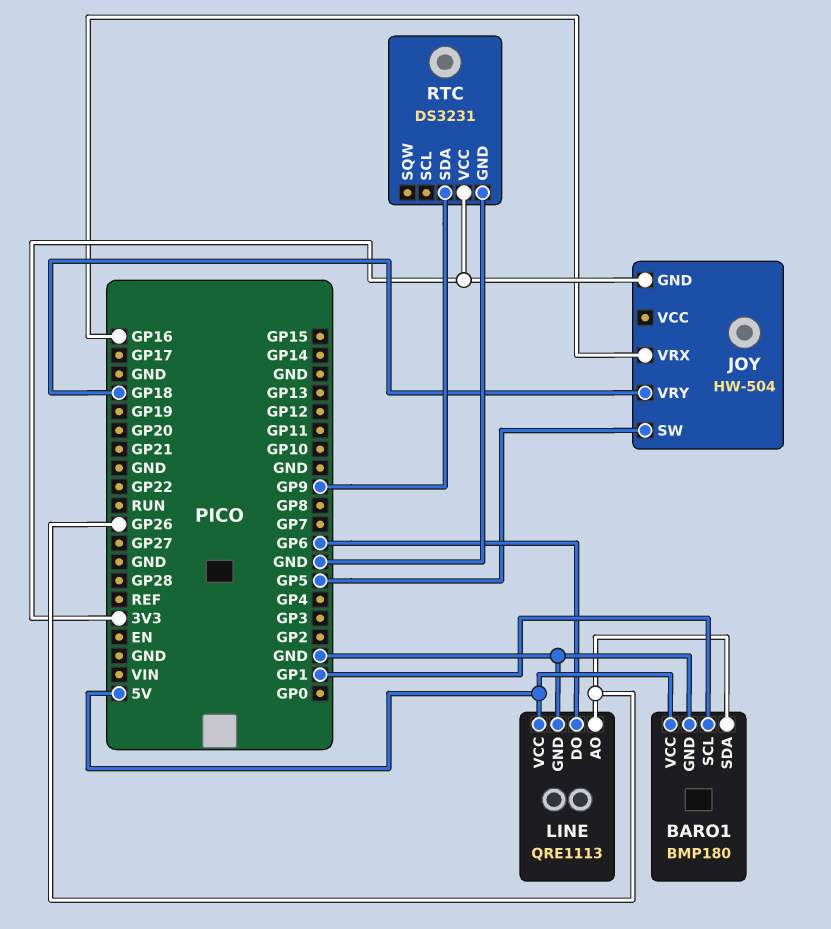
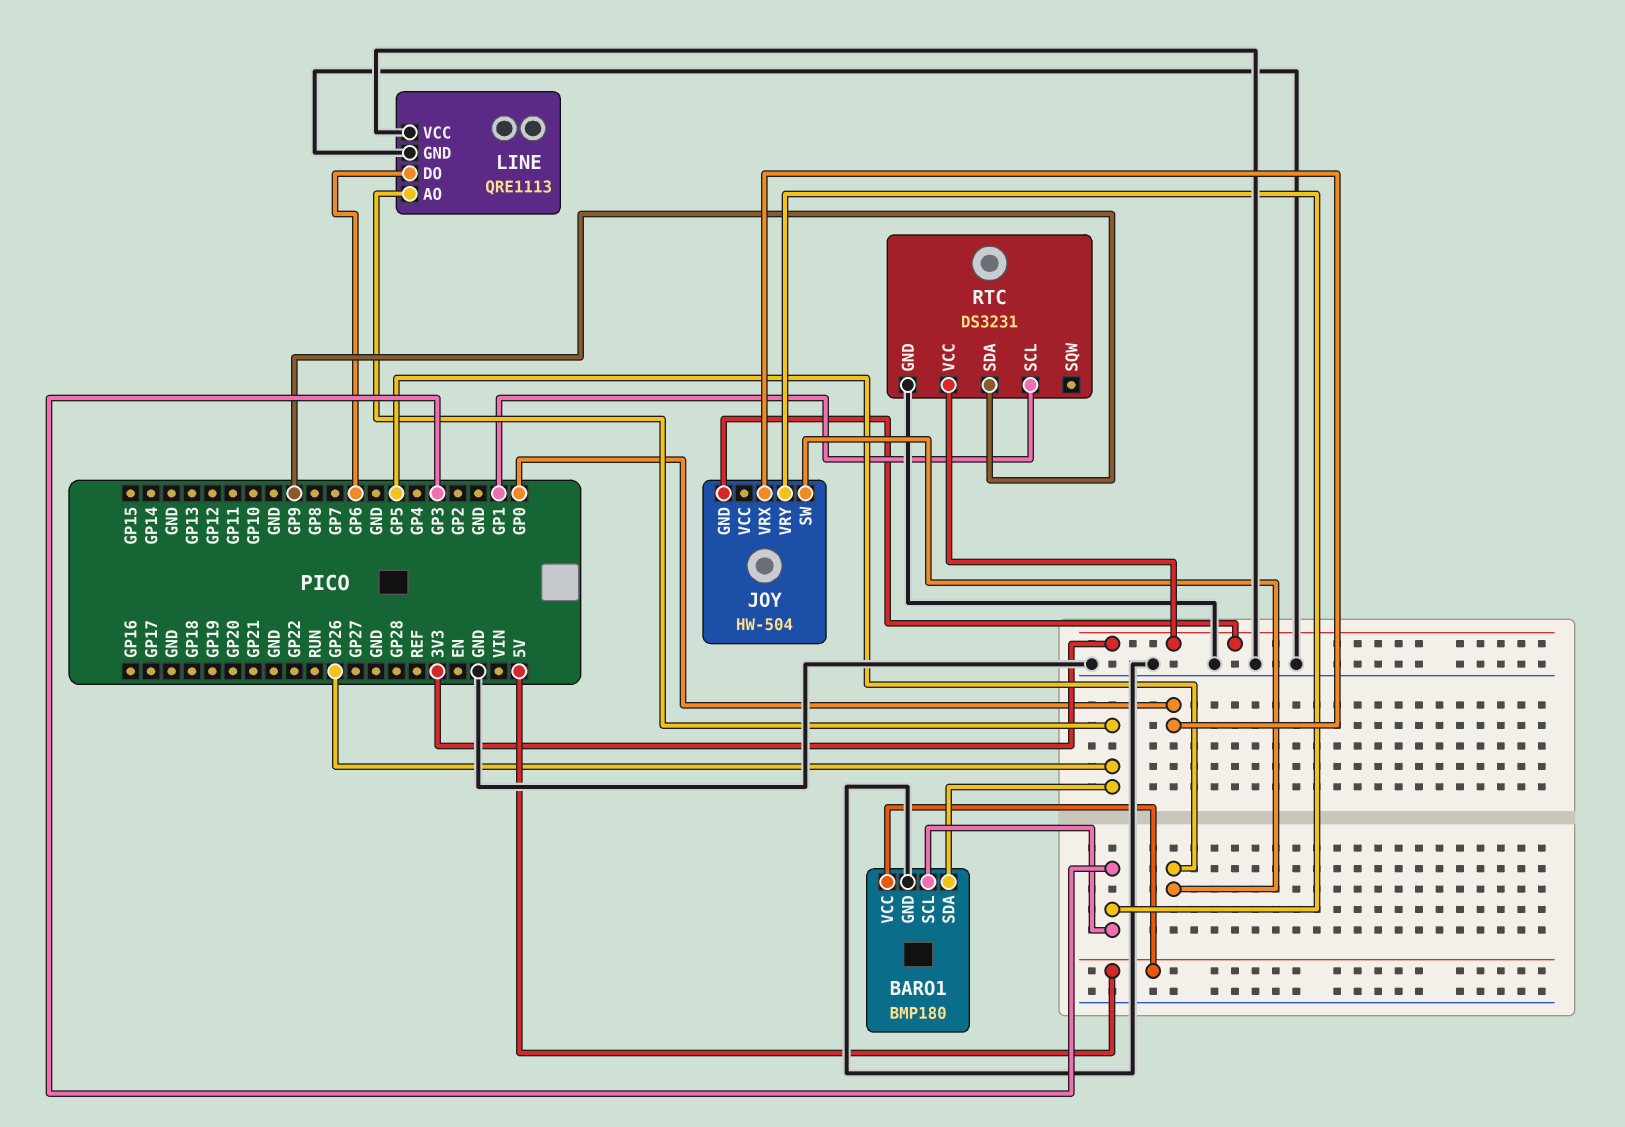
BARO1 pin SCL: GP1 -> GP3
JOY pin VRX: GP16 -> GP0
JOY pin VRY: GP18 -> GP3
LINE pin VCC: 5V -> GND
RTC pin SCL: none -> GP1

